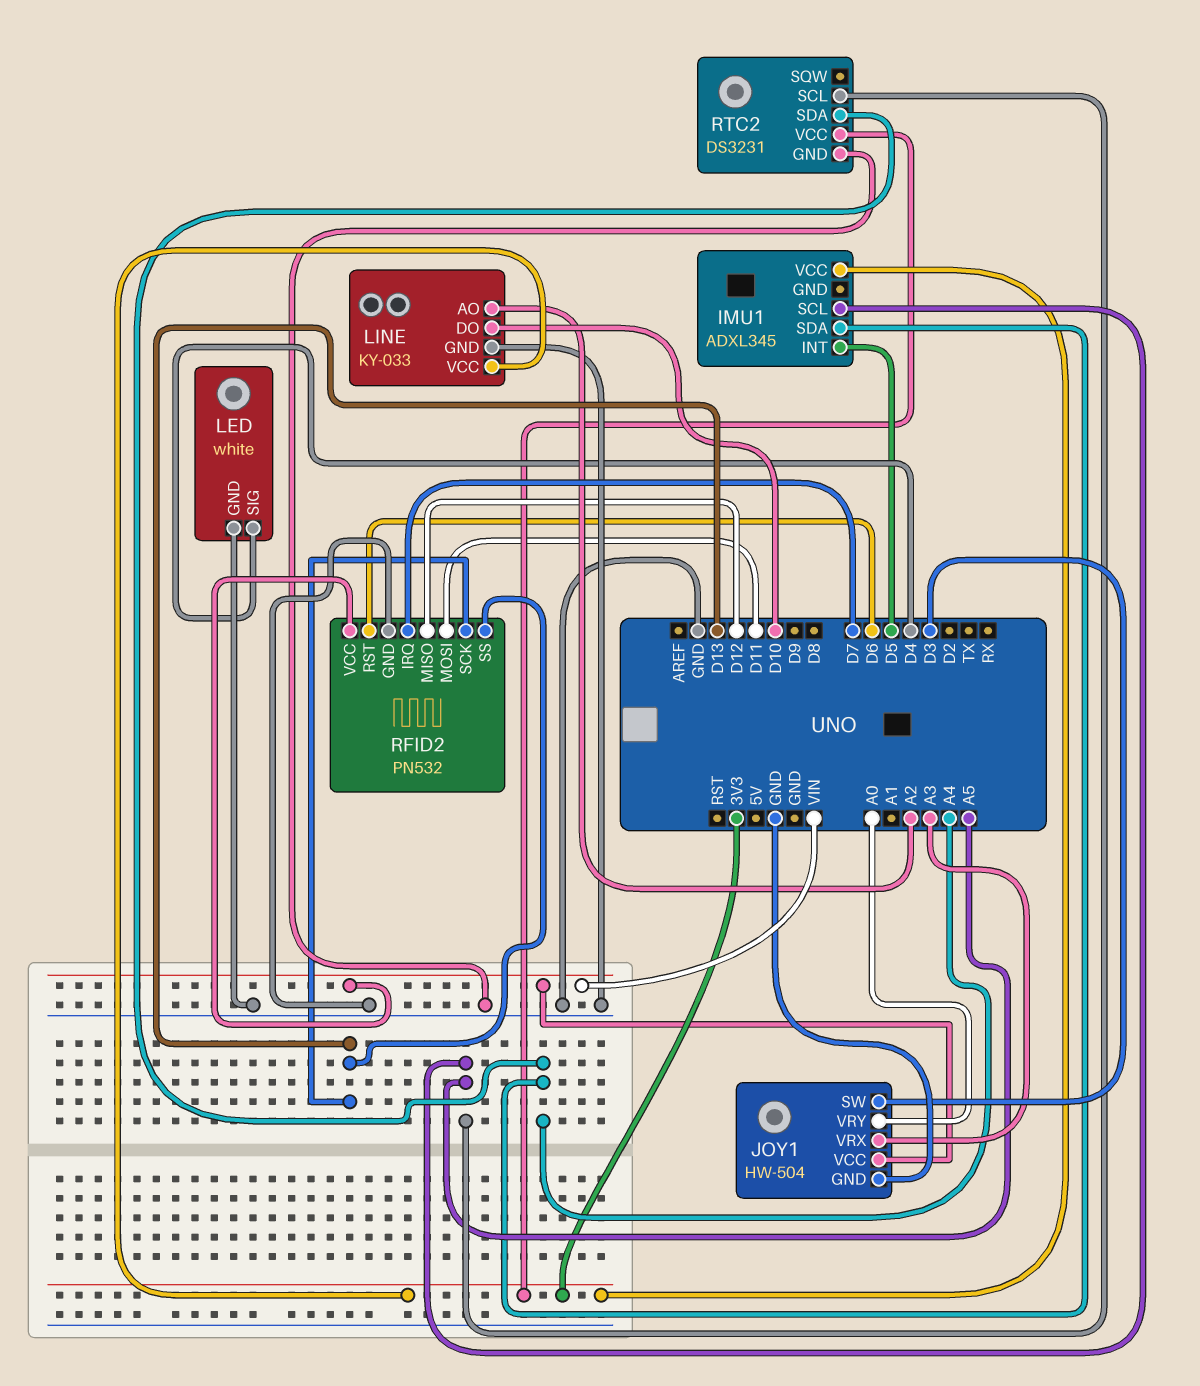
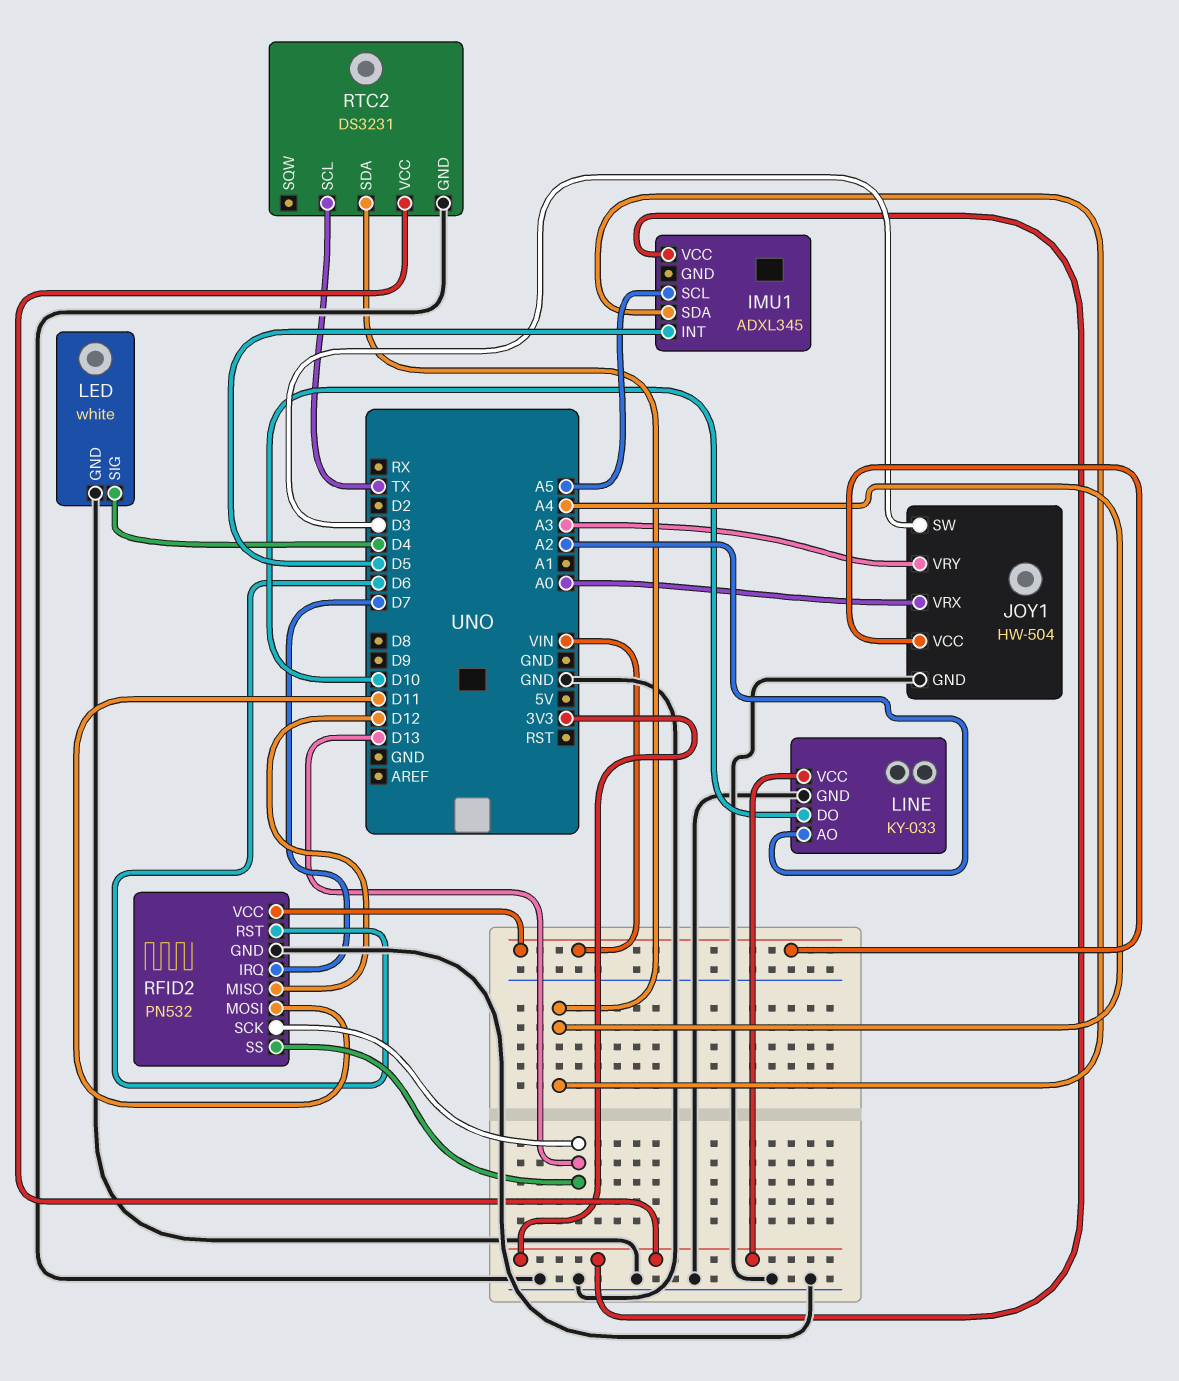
JOY1 pin VRX: A3 -> A0
JOY1 pin VRY: A0 -> A3
RTC2 pin SCL: A5 -> TX

